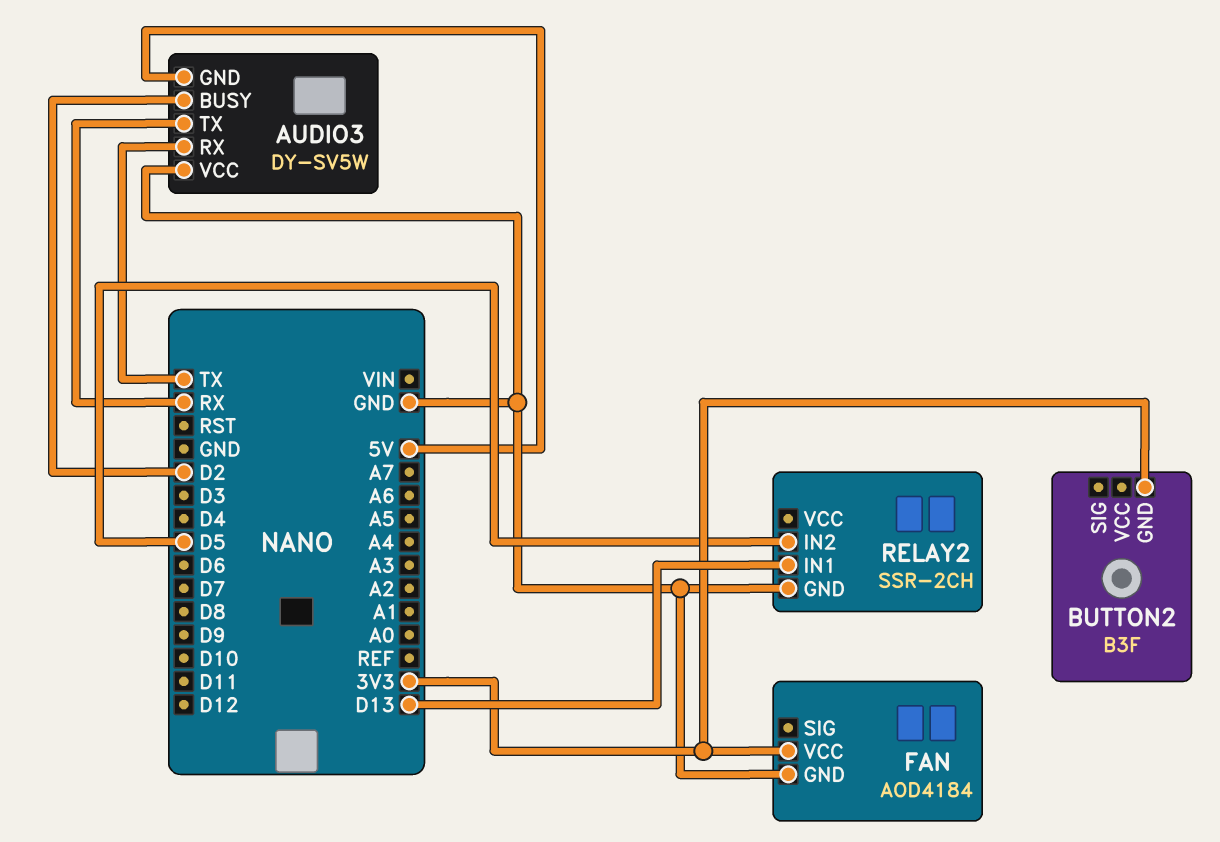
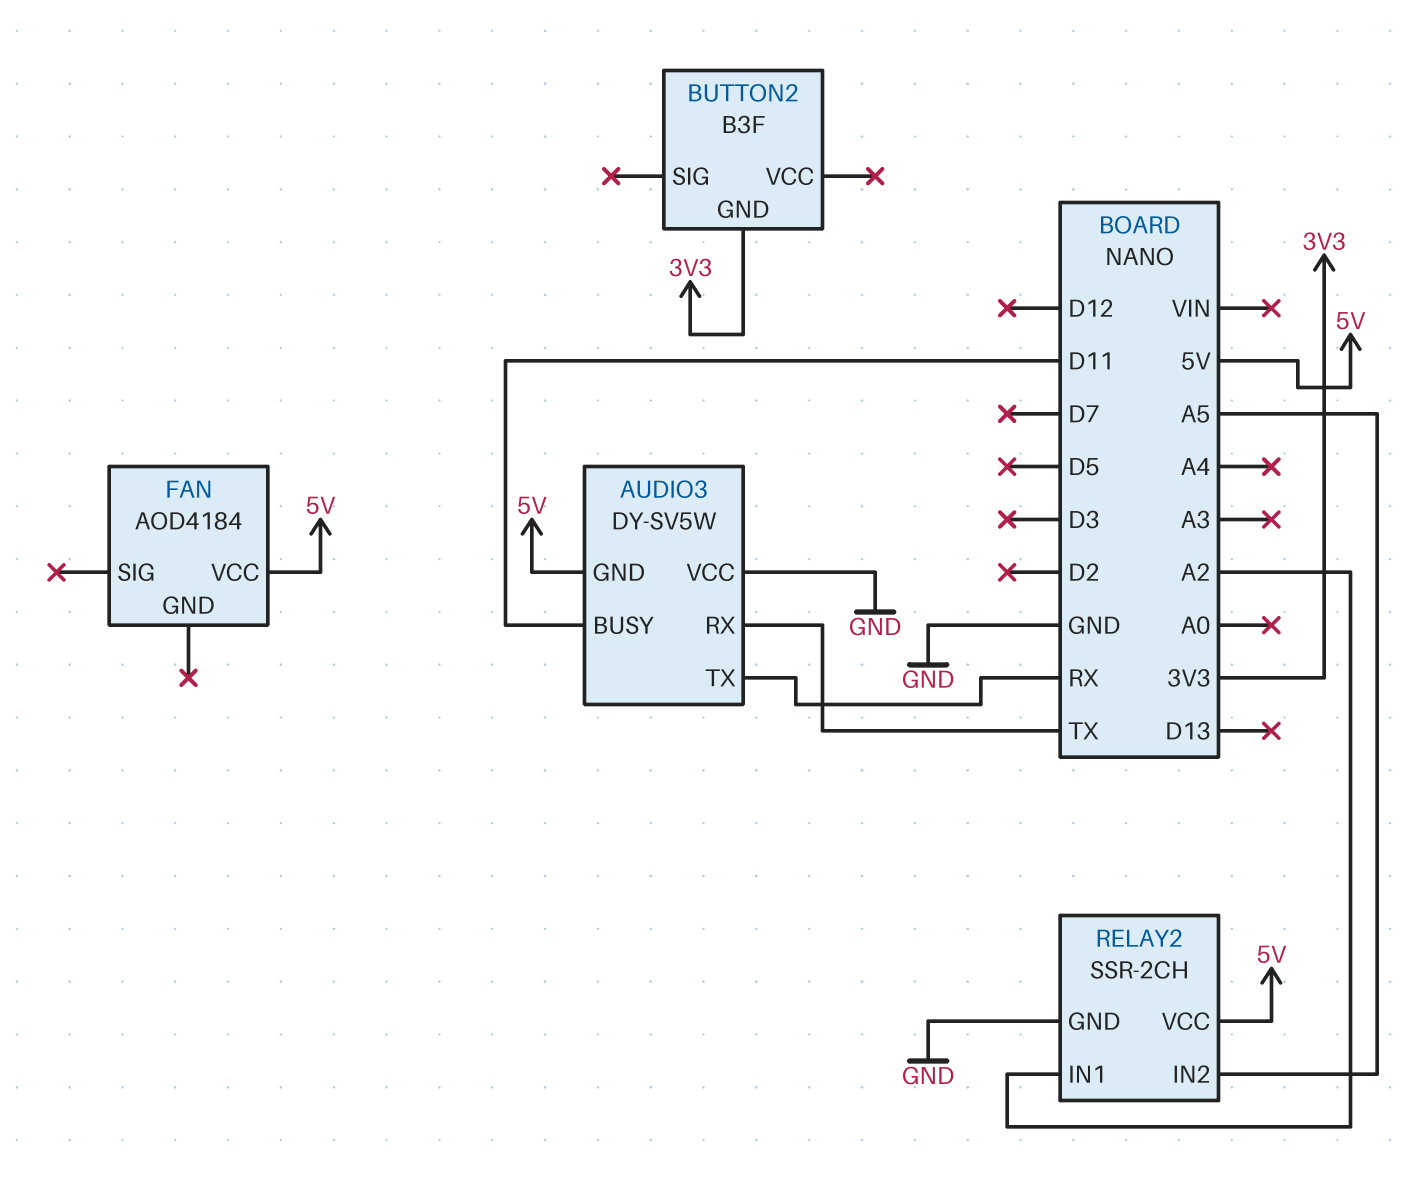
AUDIO3 pin BUSY: D2 -> D11
FAN pin GND: GND -> none
FAN pin VCC: 3V3 -> 5V
RELAY2 pin IN1: D13 -> A2
RELAY2 pin IN2: D5 -> A5
RELAY2 pin VCC: none -> 5V

